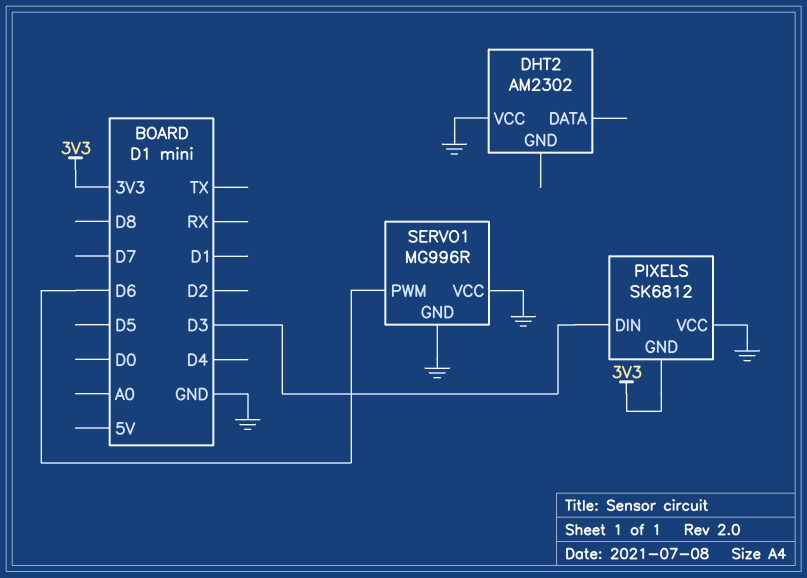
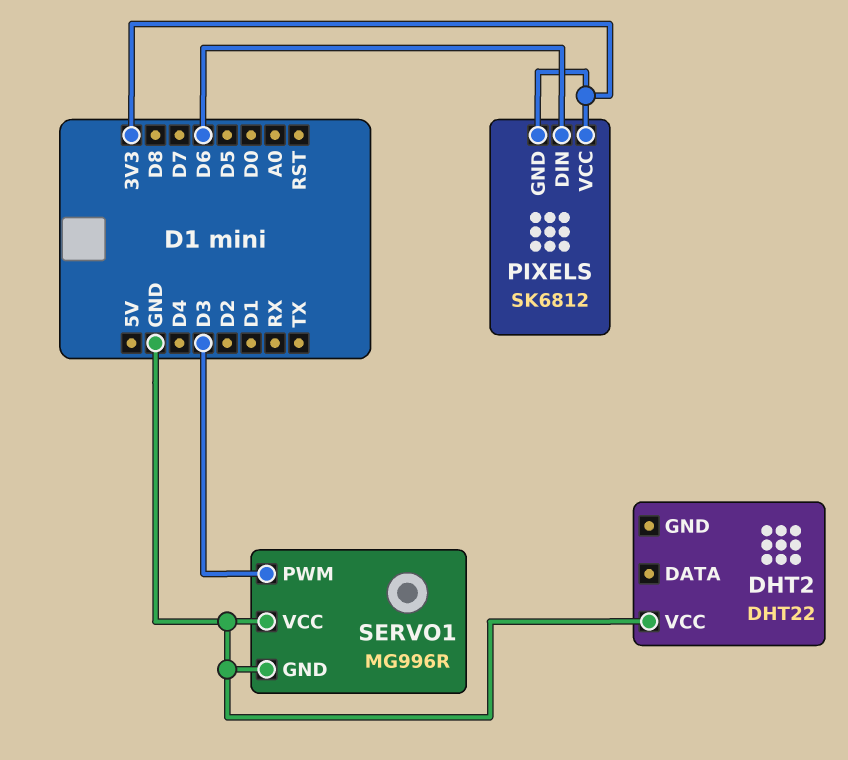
DHT2: AM2302 -> DHT22
PIXELS pin DIN: D3 -> D6
PIXELS pin VCC: GND -> 3V3
SERVO1 pin PWM: D6 -> D3

